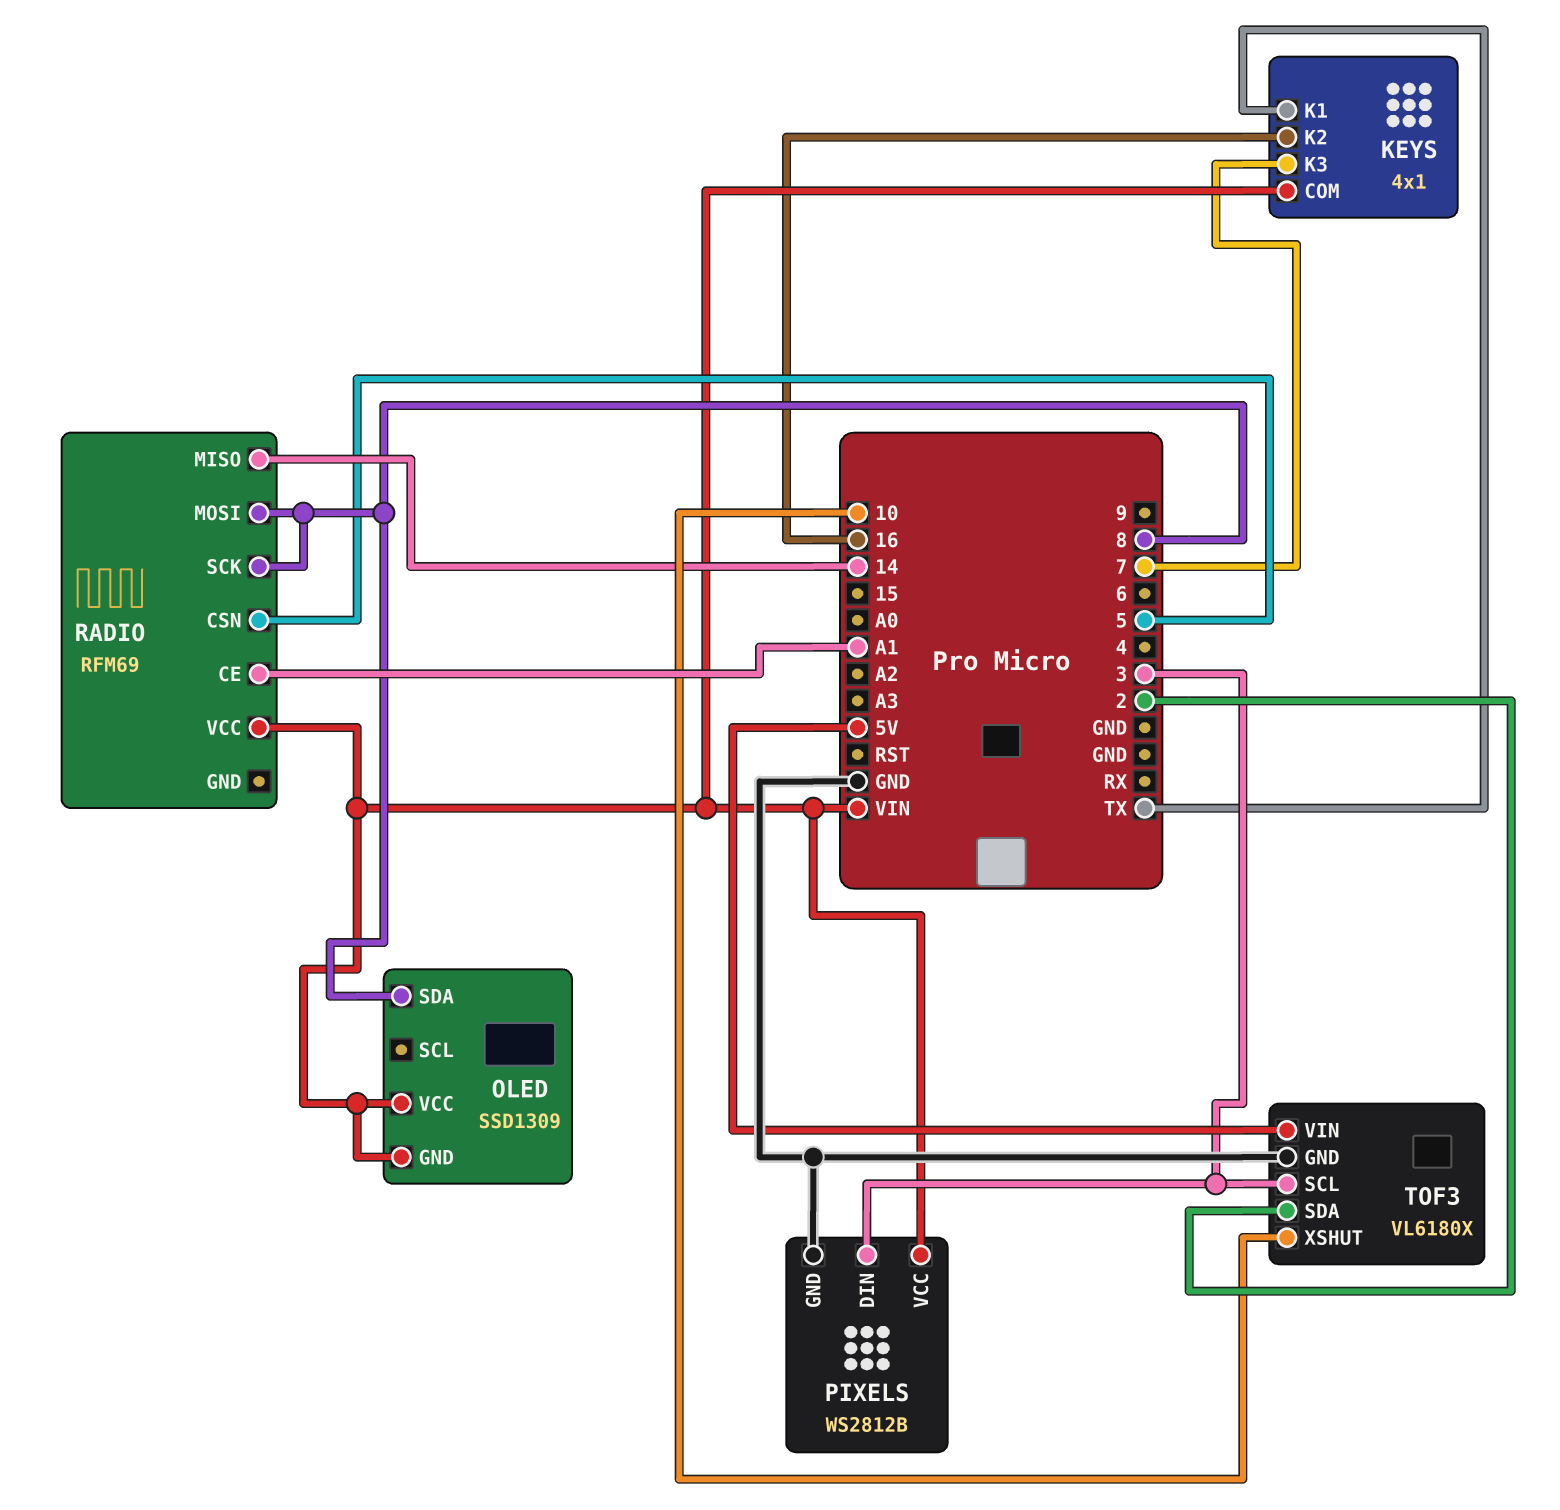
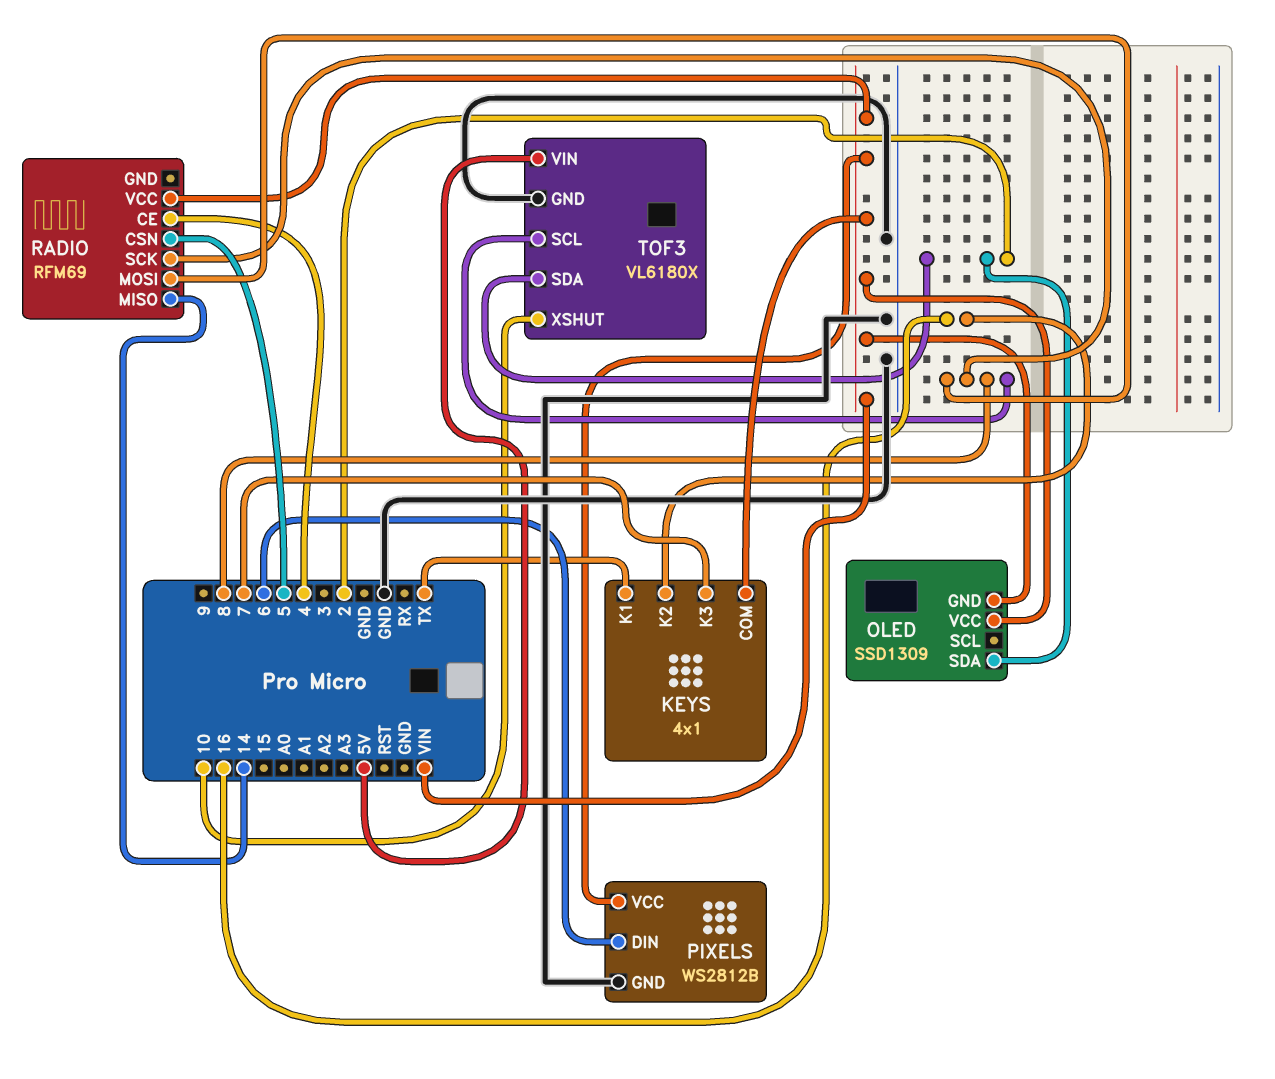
OLED pin SDA: 8 -> 2
PIXELS pin DIN: 3 -> 6
RADIO pin CE: A1 -> 4
TOF3 pin SCL: 3 -> 8

